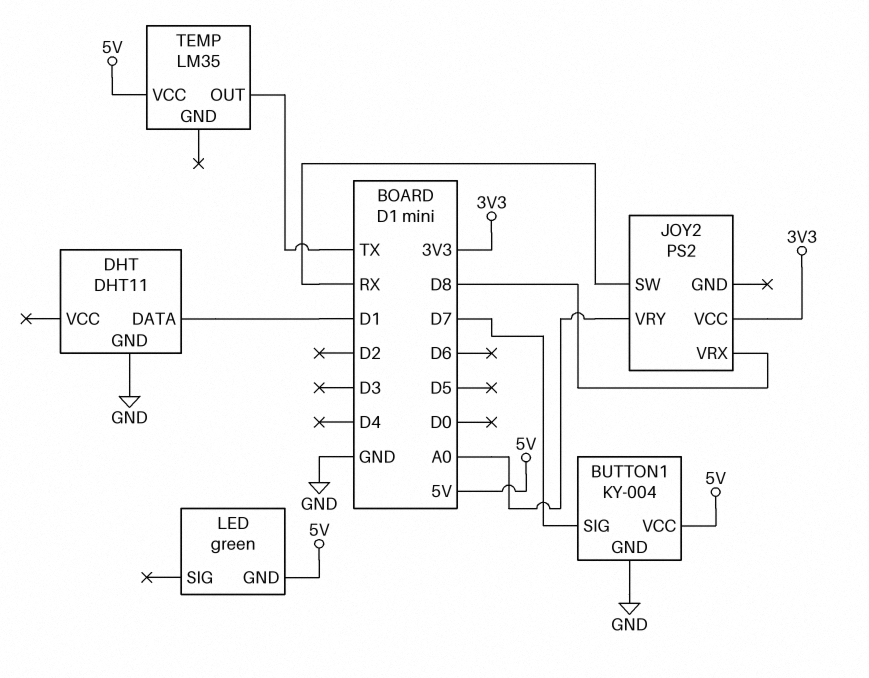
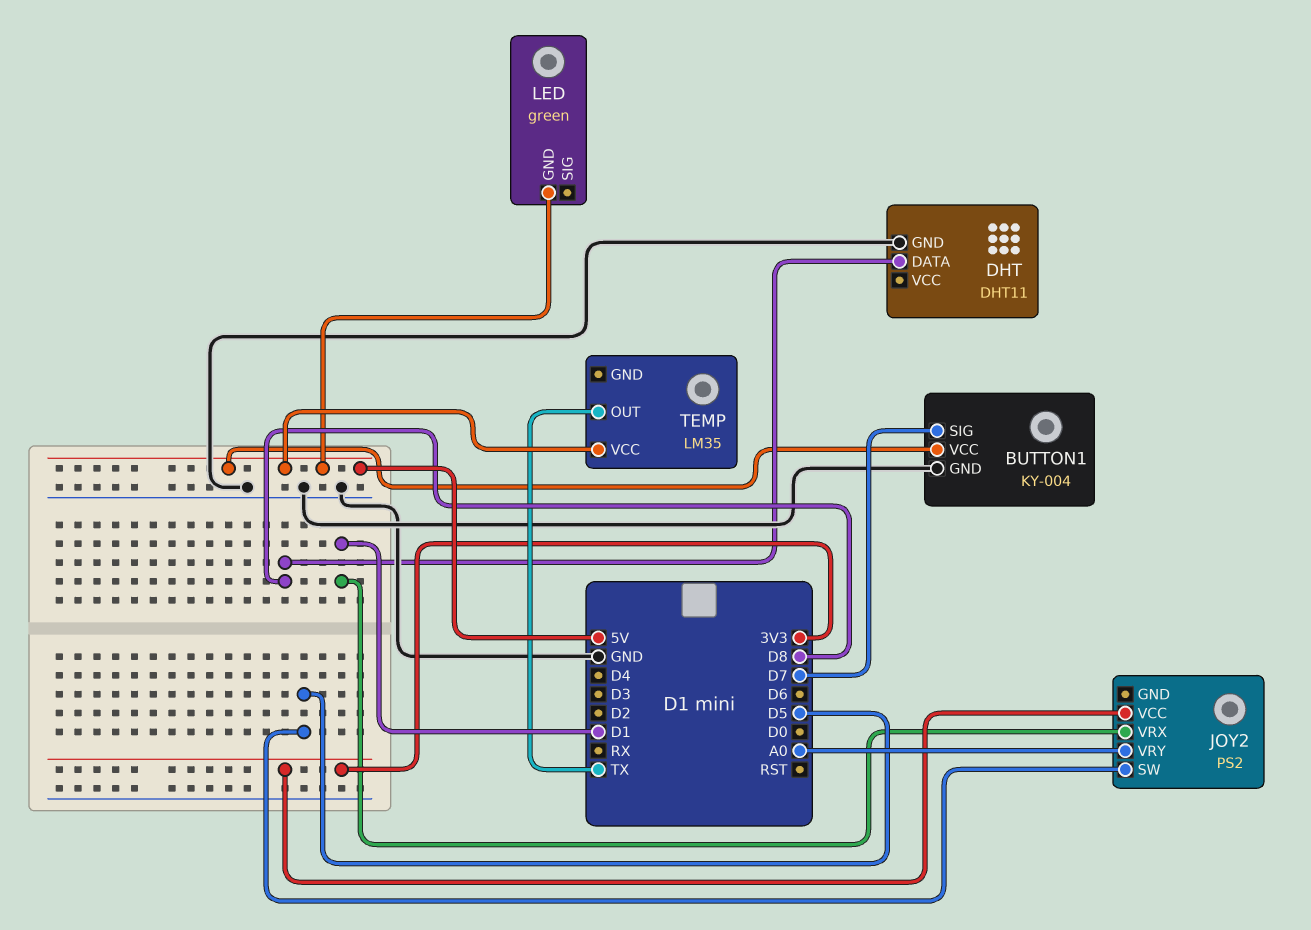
DHT pin DATA: D1 -> D8
JOY2 pin SW: RX -> D5
JOY2 pin VRX: D8 -> D1

